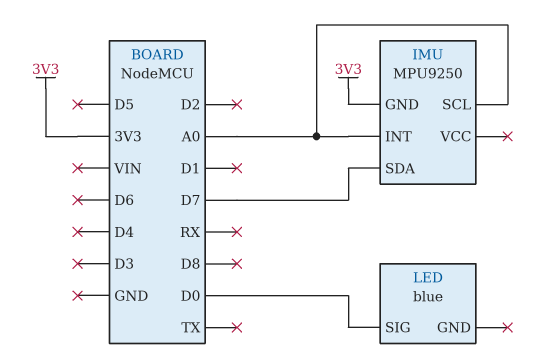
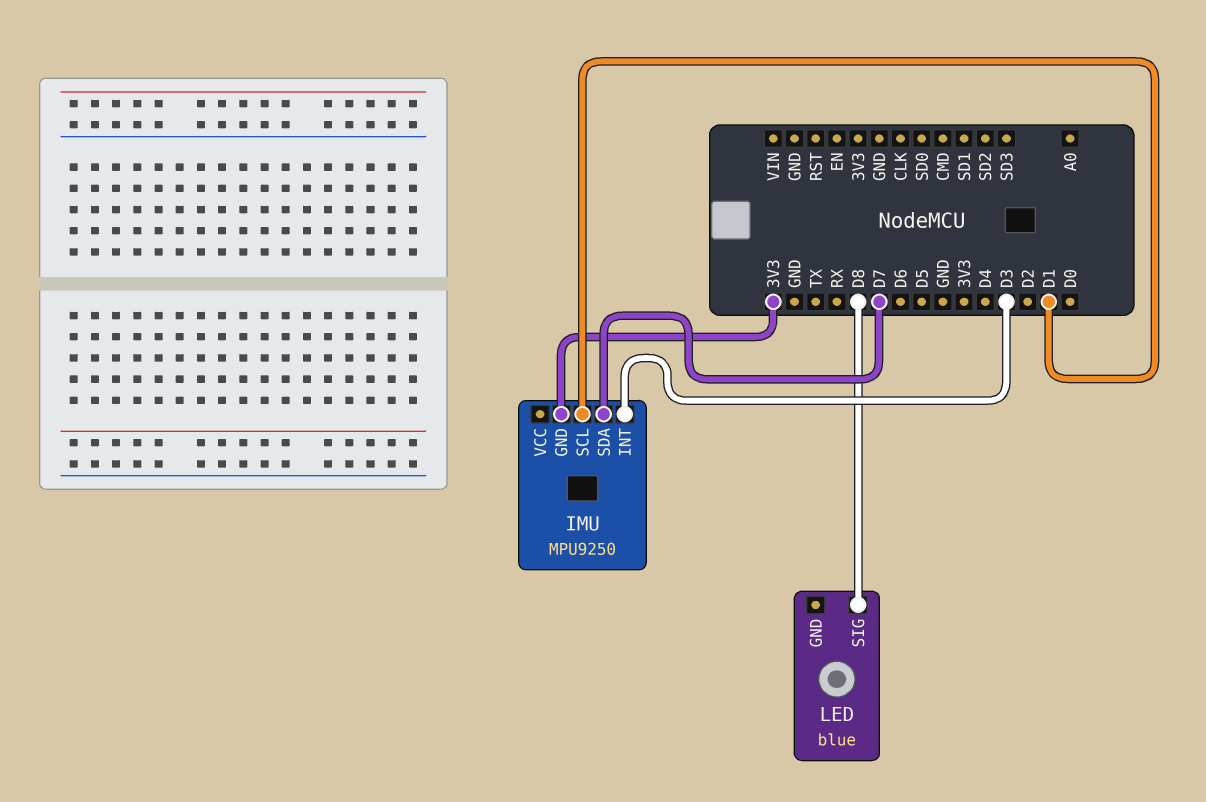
IMU pin INT: A0 -> D3
IMU pin SCL: A0 -> D1
LED pin SIG: D0 -> D8

